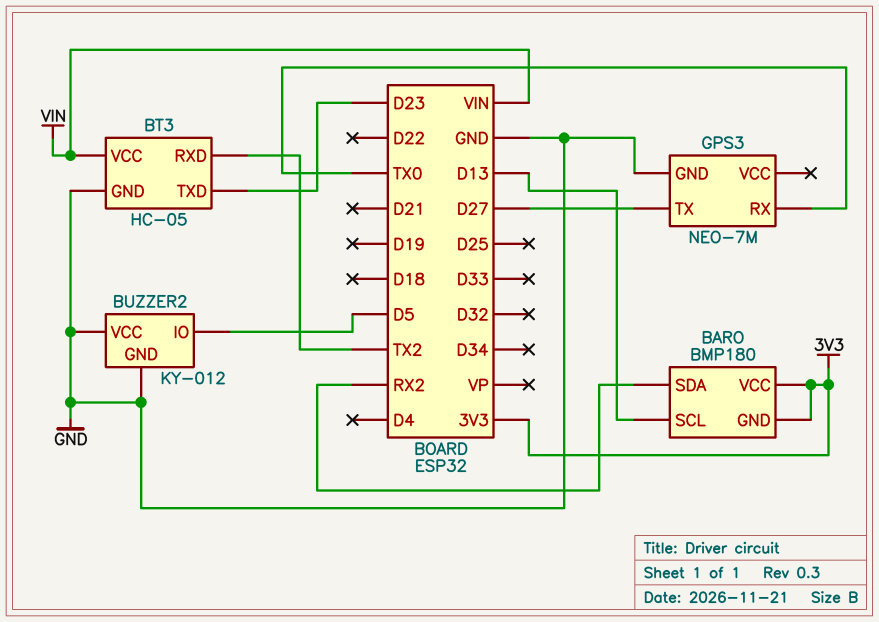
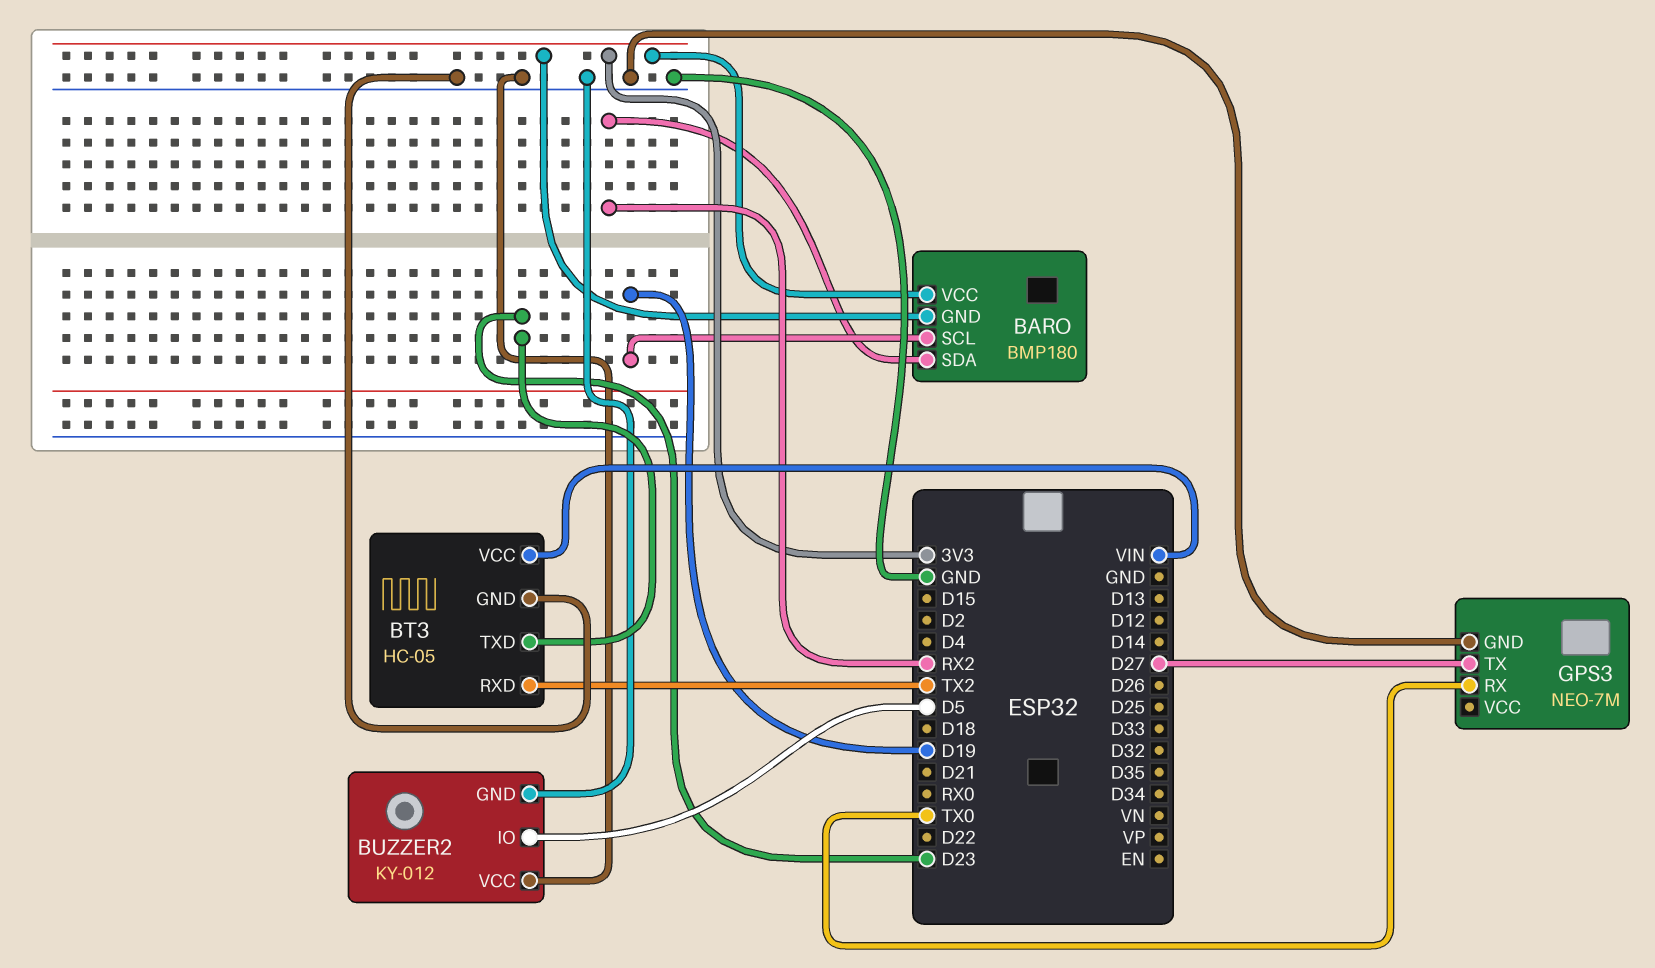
BARO pin SCL: D13 -> D19

